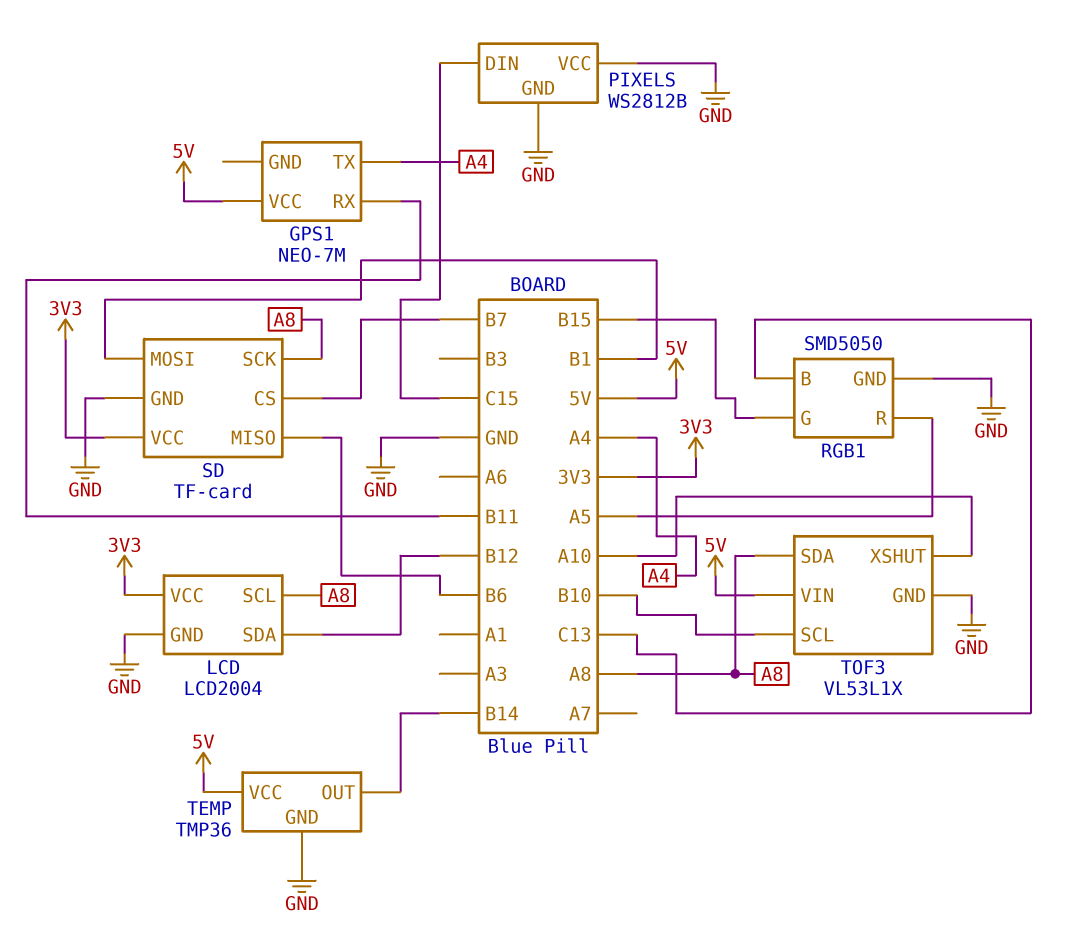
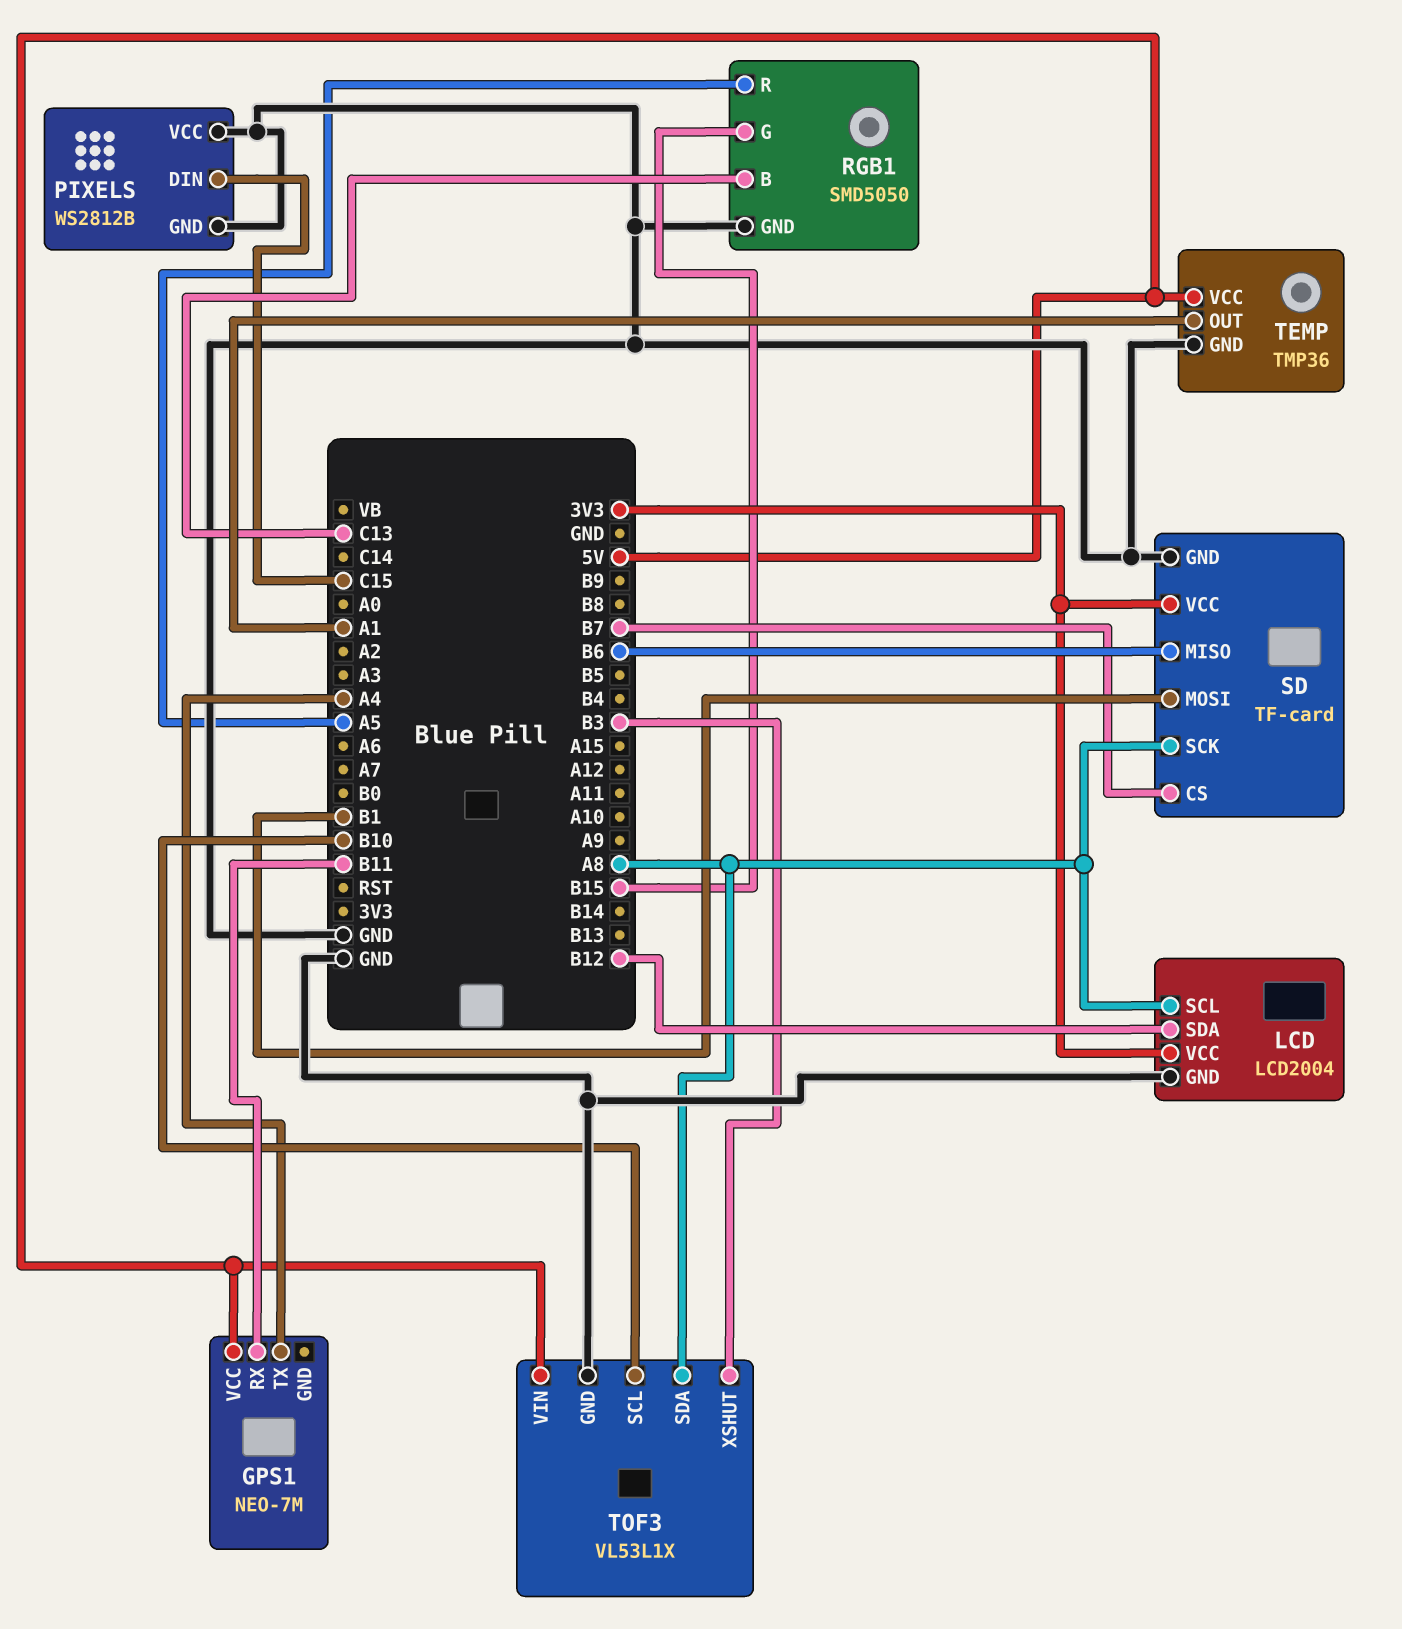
TEMP pin OUT: B14 -> A1
TOF3 pin XSHUT: A10 -> B3

